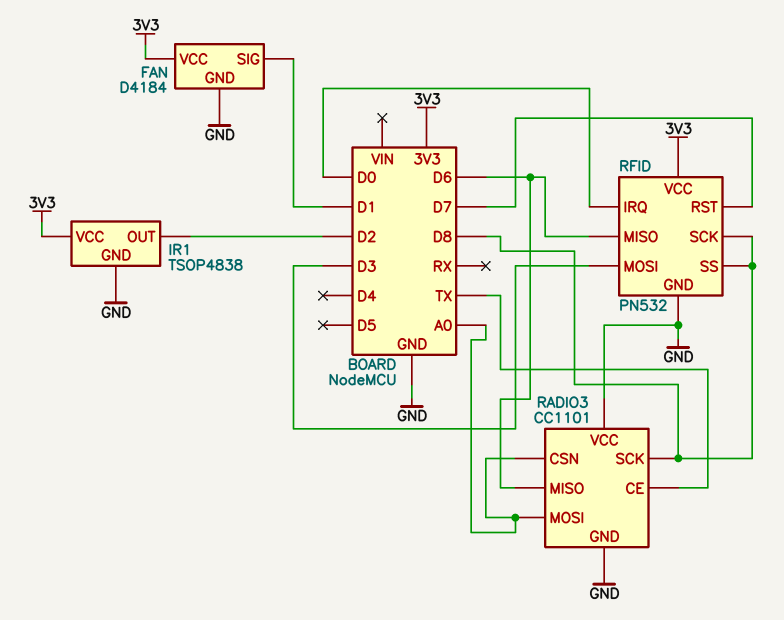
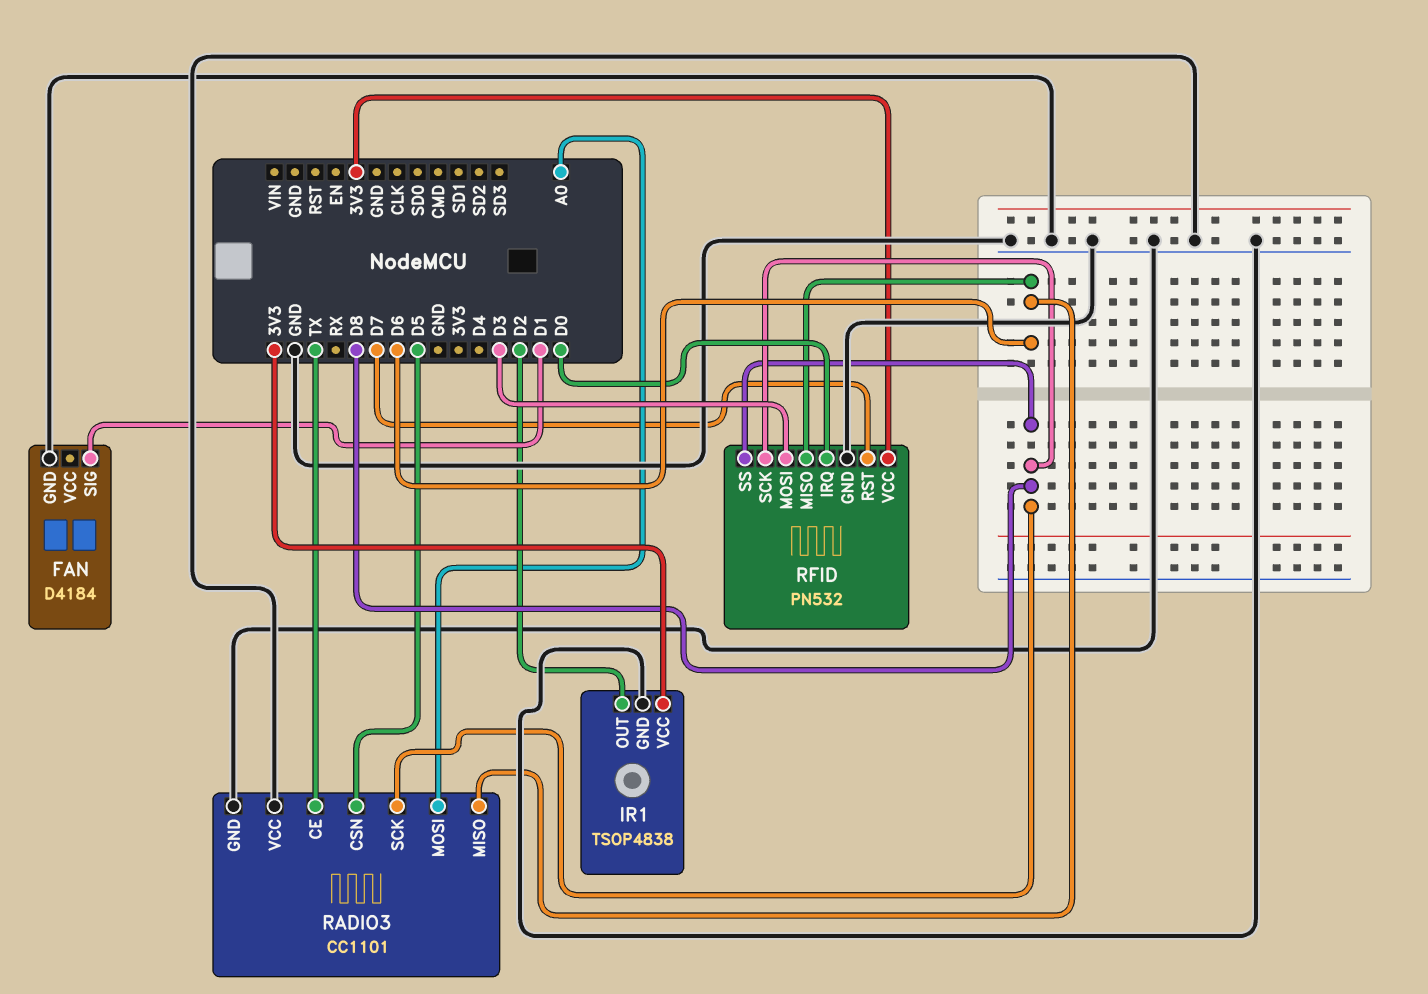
FAN pin VCC: 3V3 -> none
RADIO3 pin CSN: A0 -> D5

